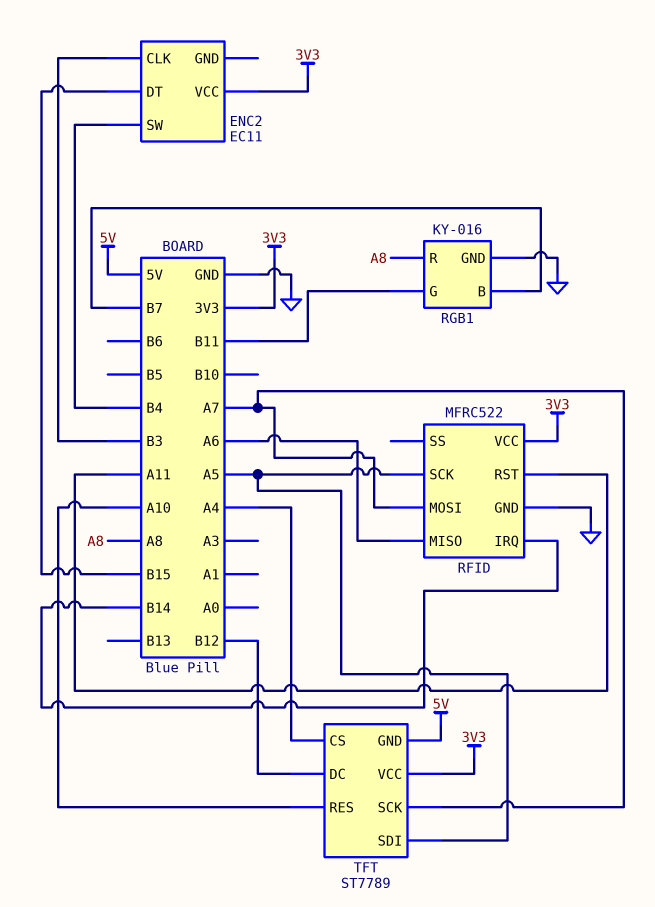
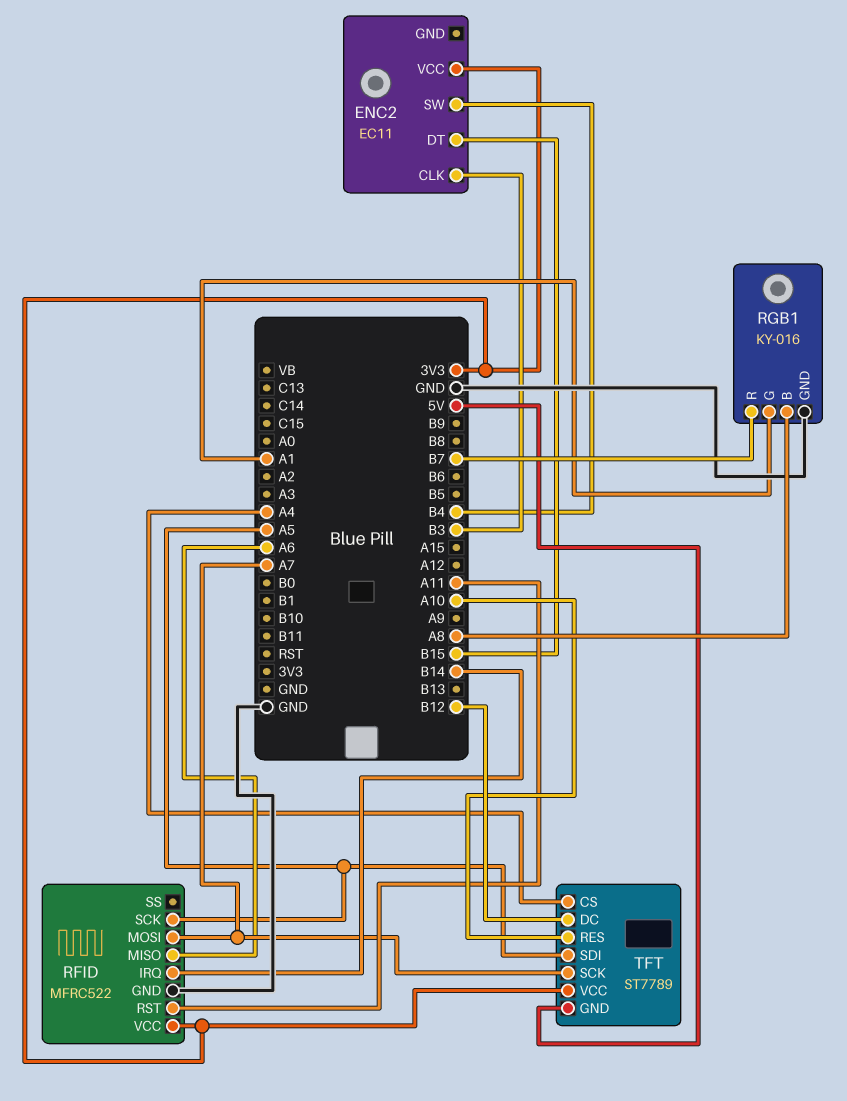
RGB1 pin B: B7 -> A8
RGB1 pin G: B11 -> A1
RGB1 pin R: A8 -> B7

